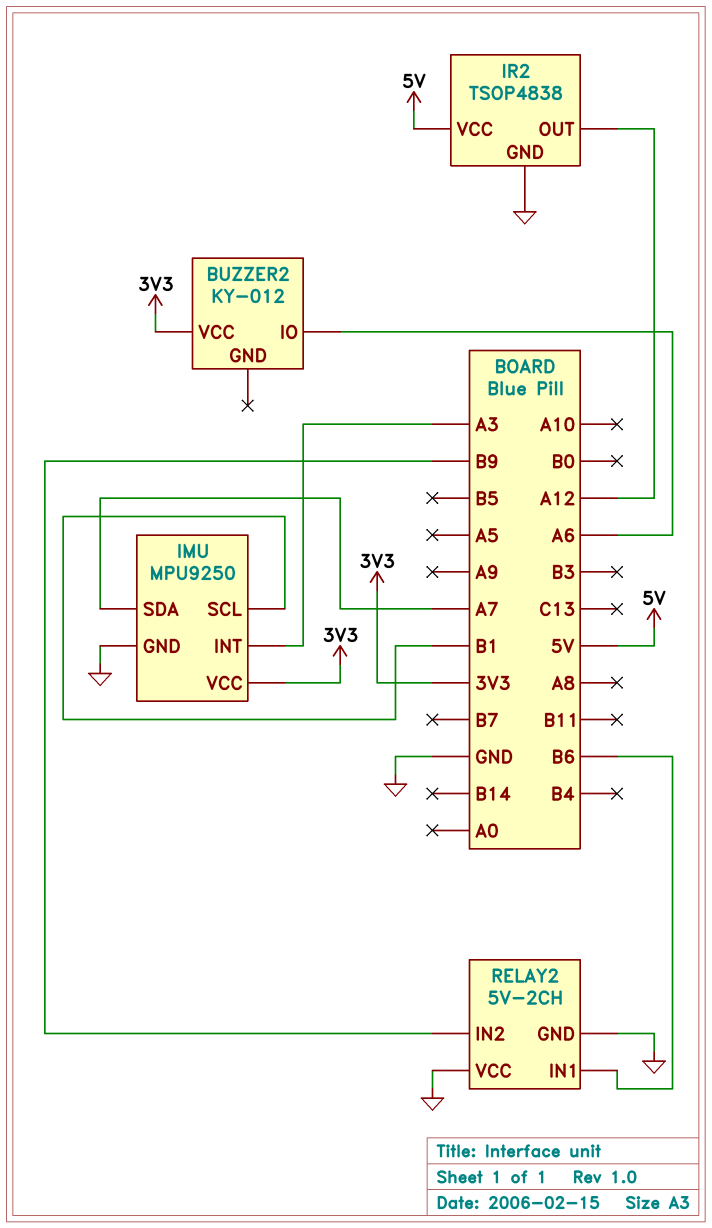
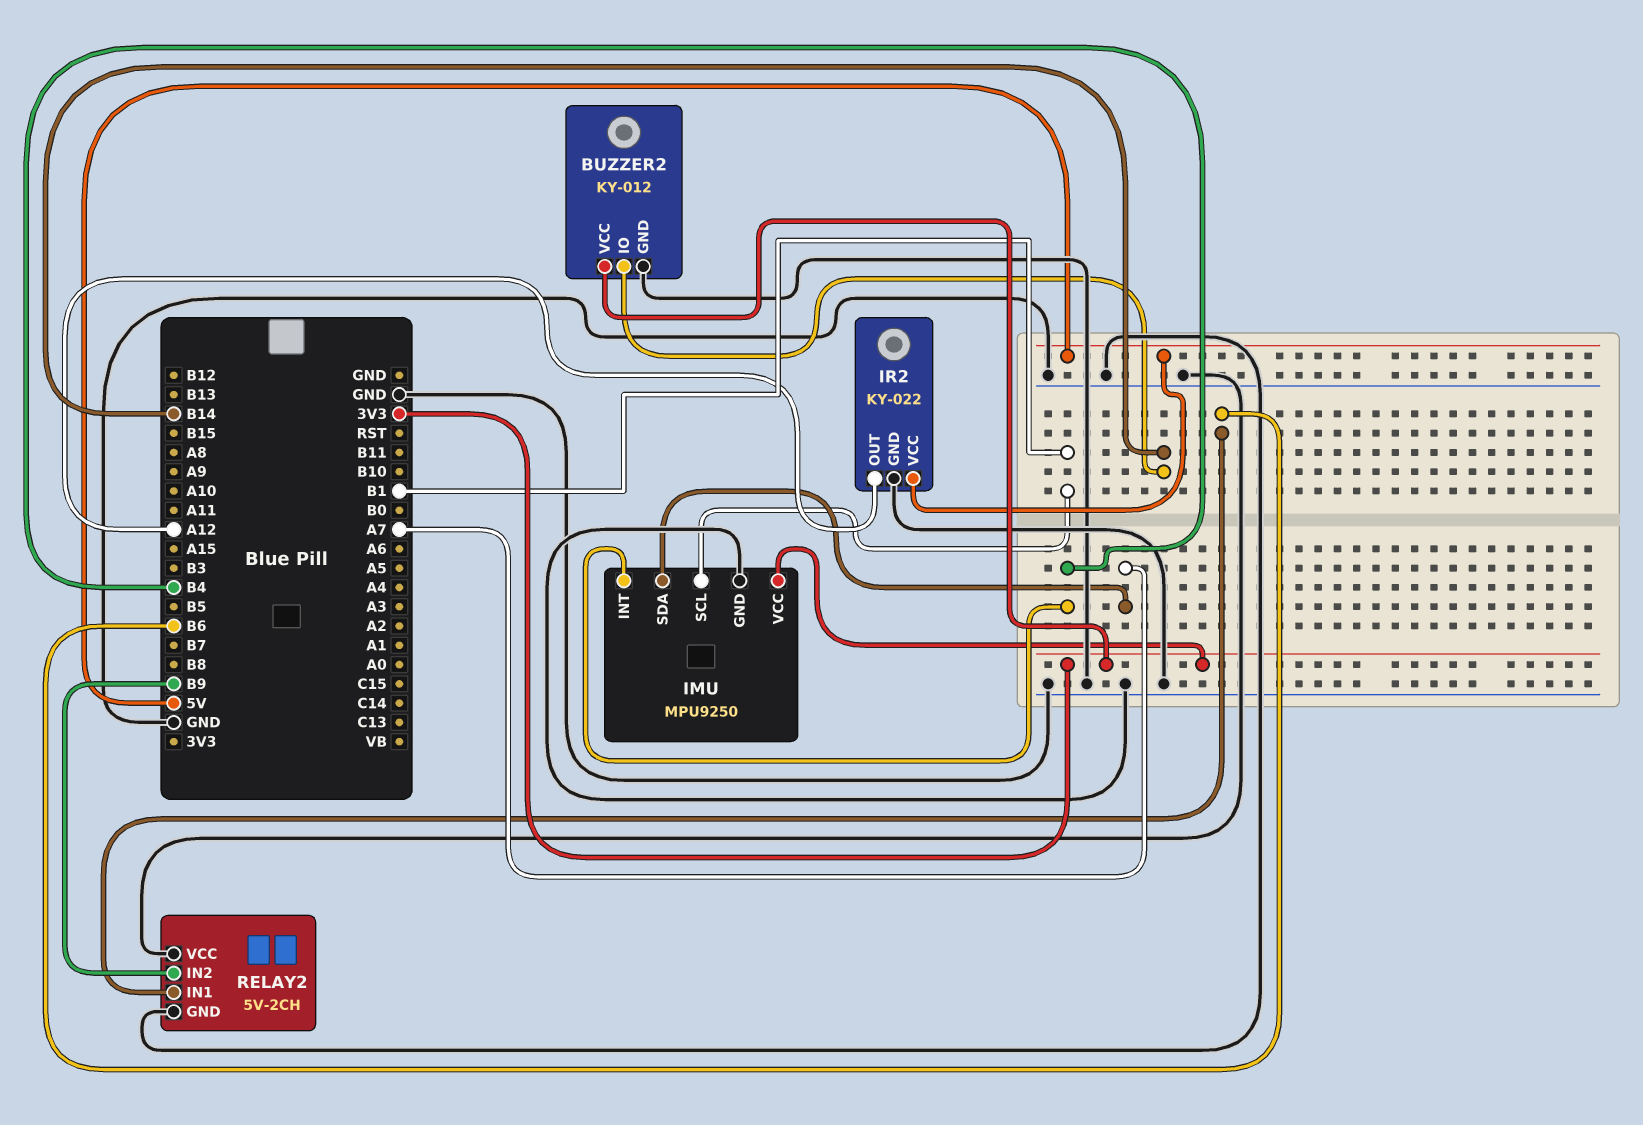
BUZZER2 pin GND: none -> GND
BUZZER2 pin IO: A6 -> B14
IMU pin INT: A3 -> B4
IR2: TSOP4838 -> KY-022

